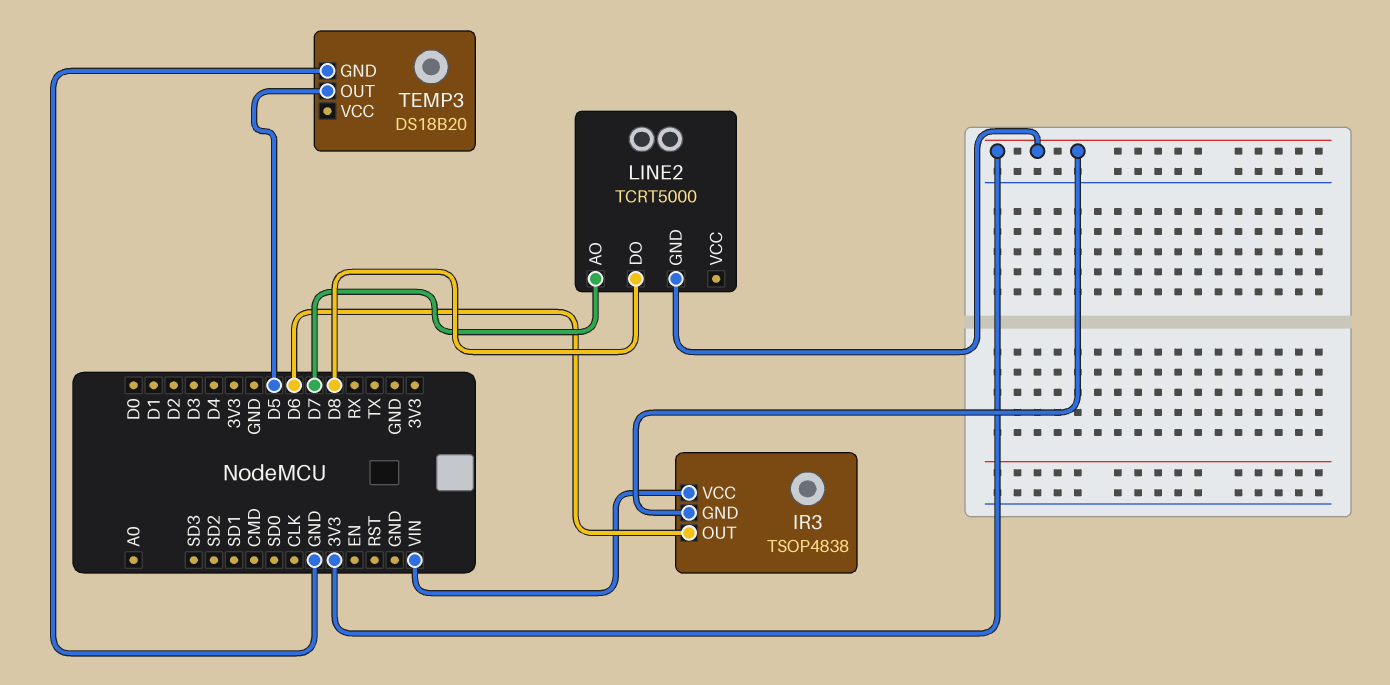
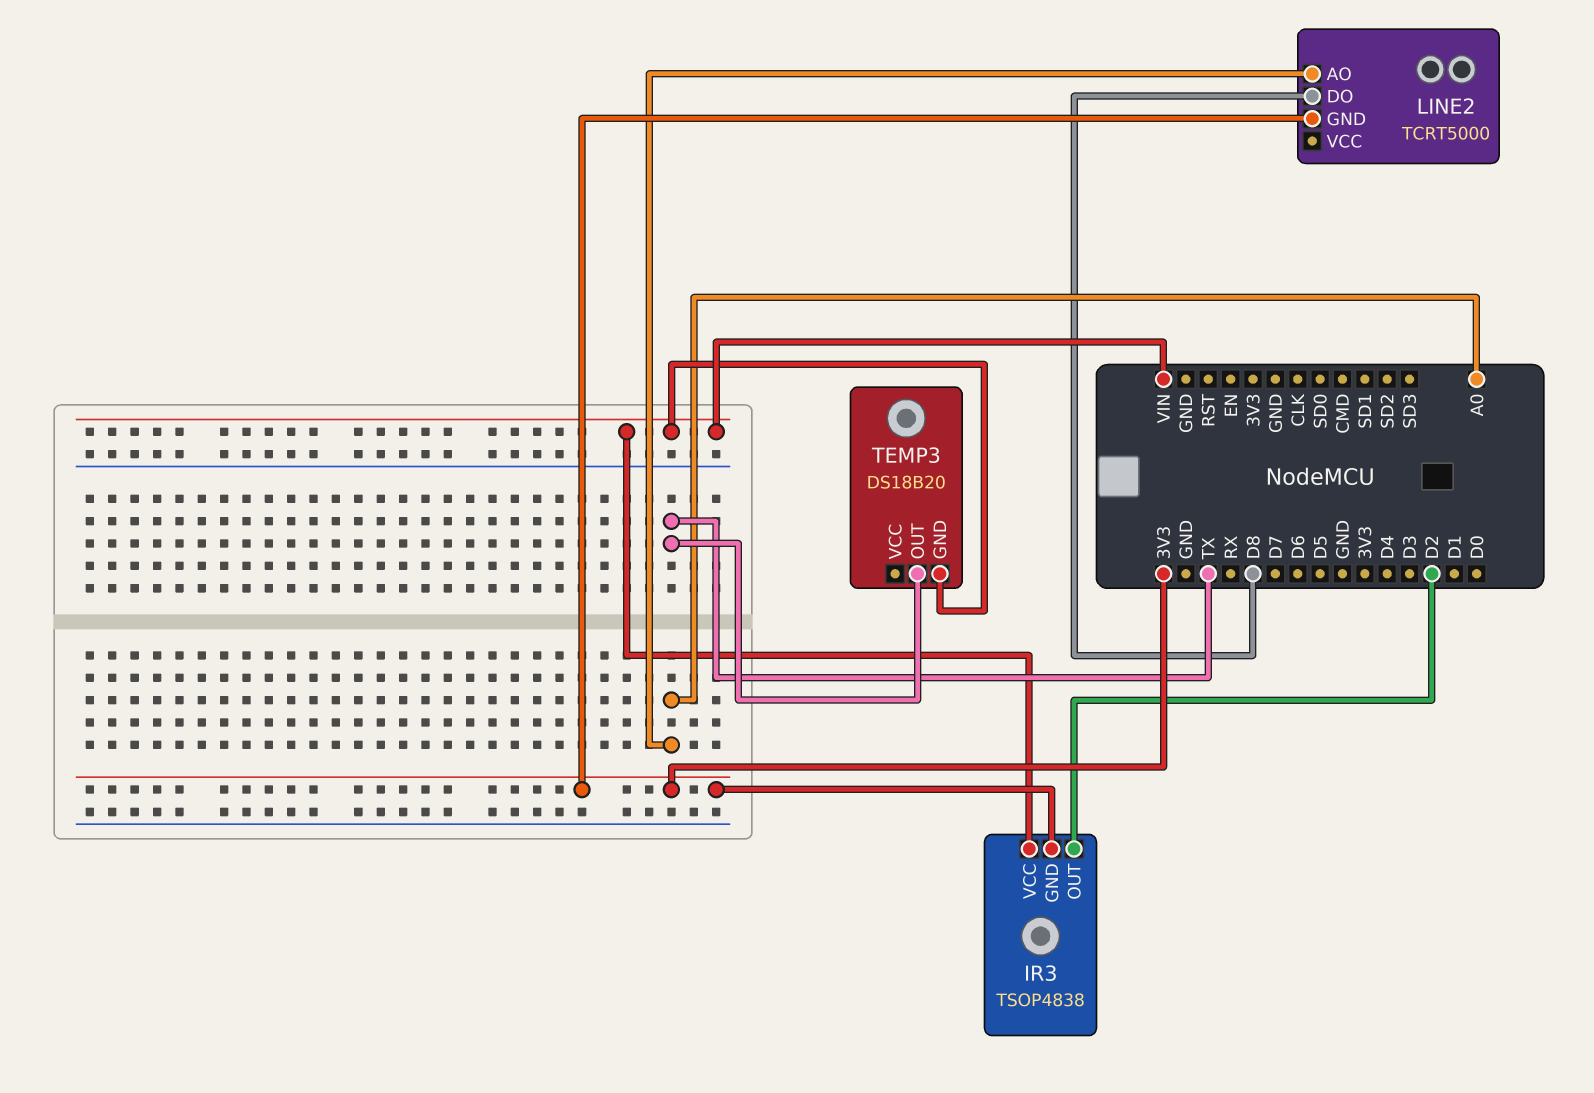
IR3 pin OUT: D6 -> D2
LINE2 pin AO: D7 -> A0
TEMP3 pin GND: GND -> VIN
TEMP3 pin OUT: D5 -> TX

